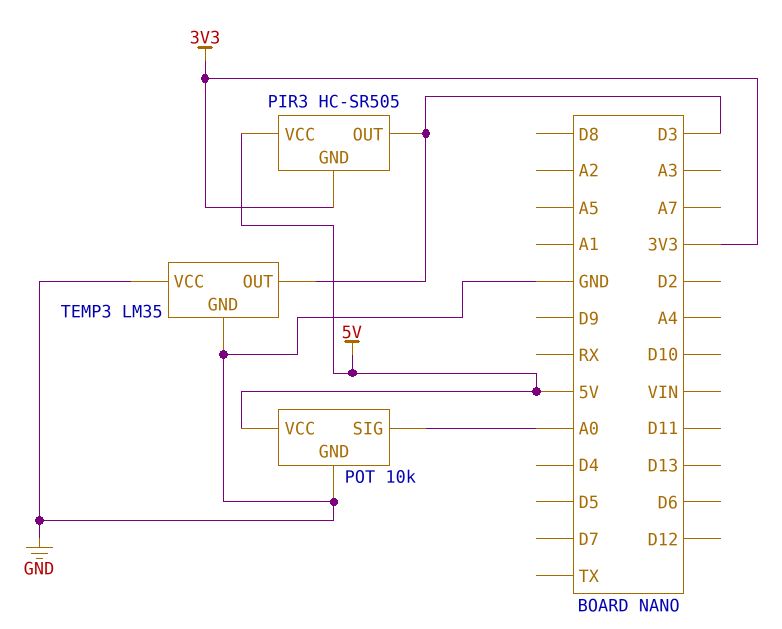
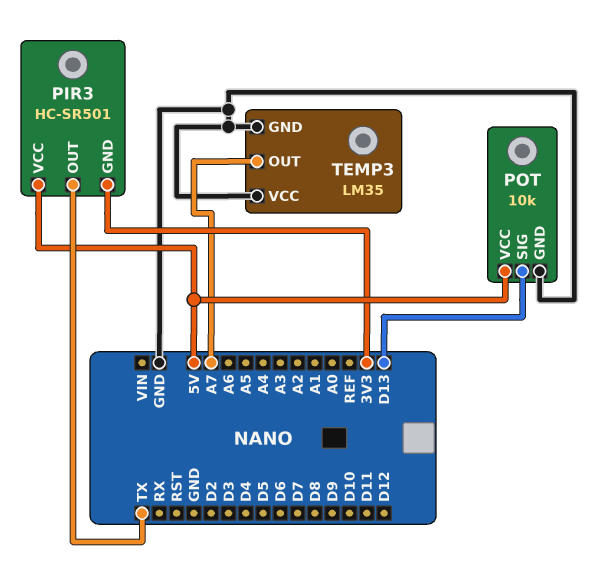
PIR3: HC-SR505 -> HC-SR501
PIR3 pin OUT: D3 -> TX
POT pin SIG: A0 -> D13
TEMP3 pin OUT: D3 -> A7

